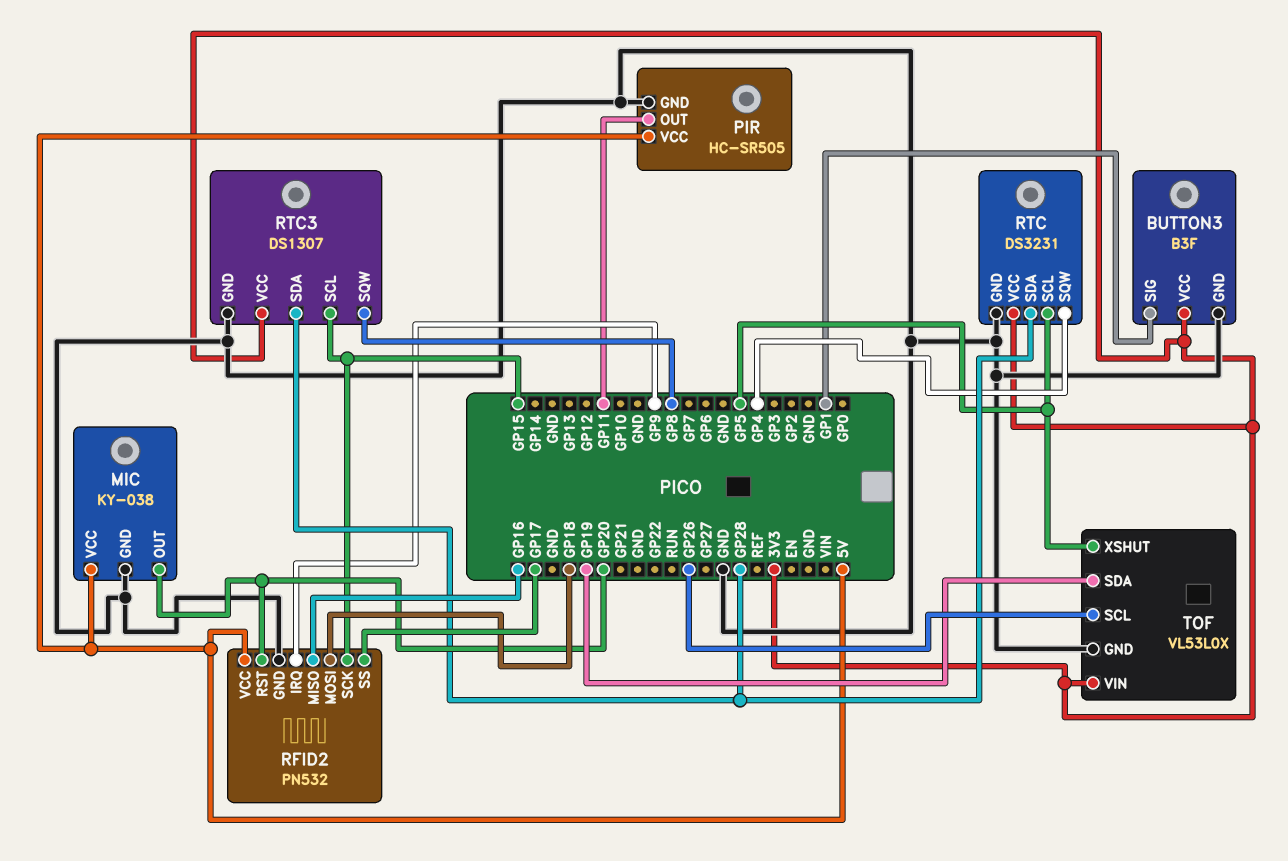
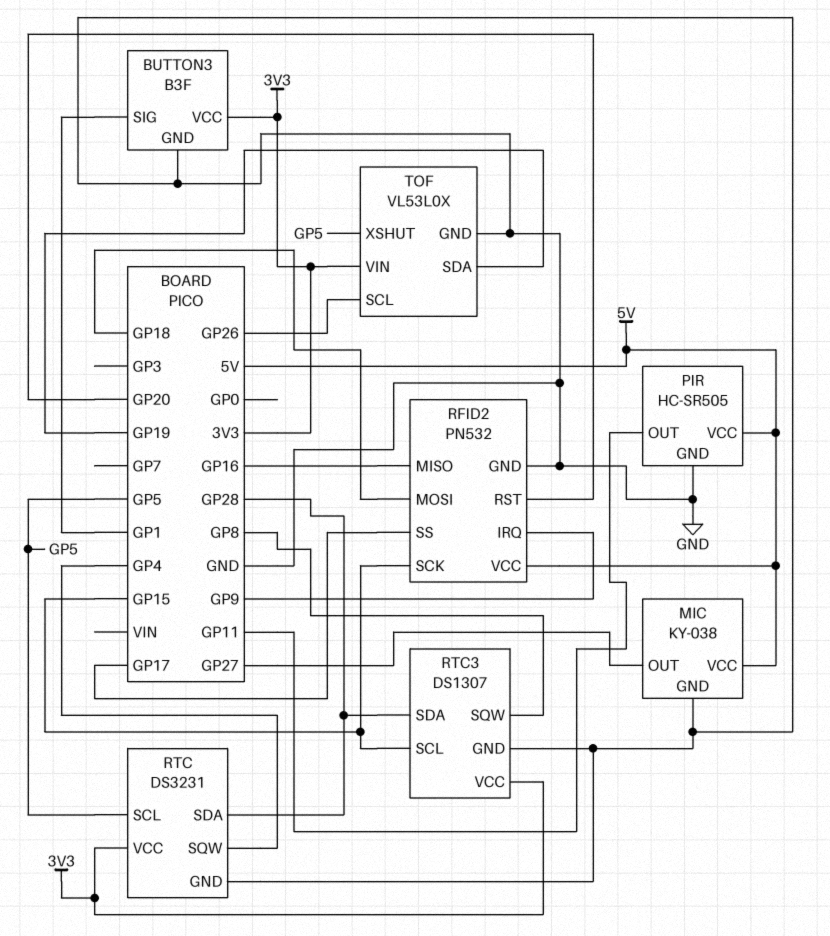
MIC pin OUT: GP20 -> GP27

